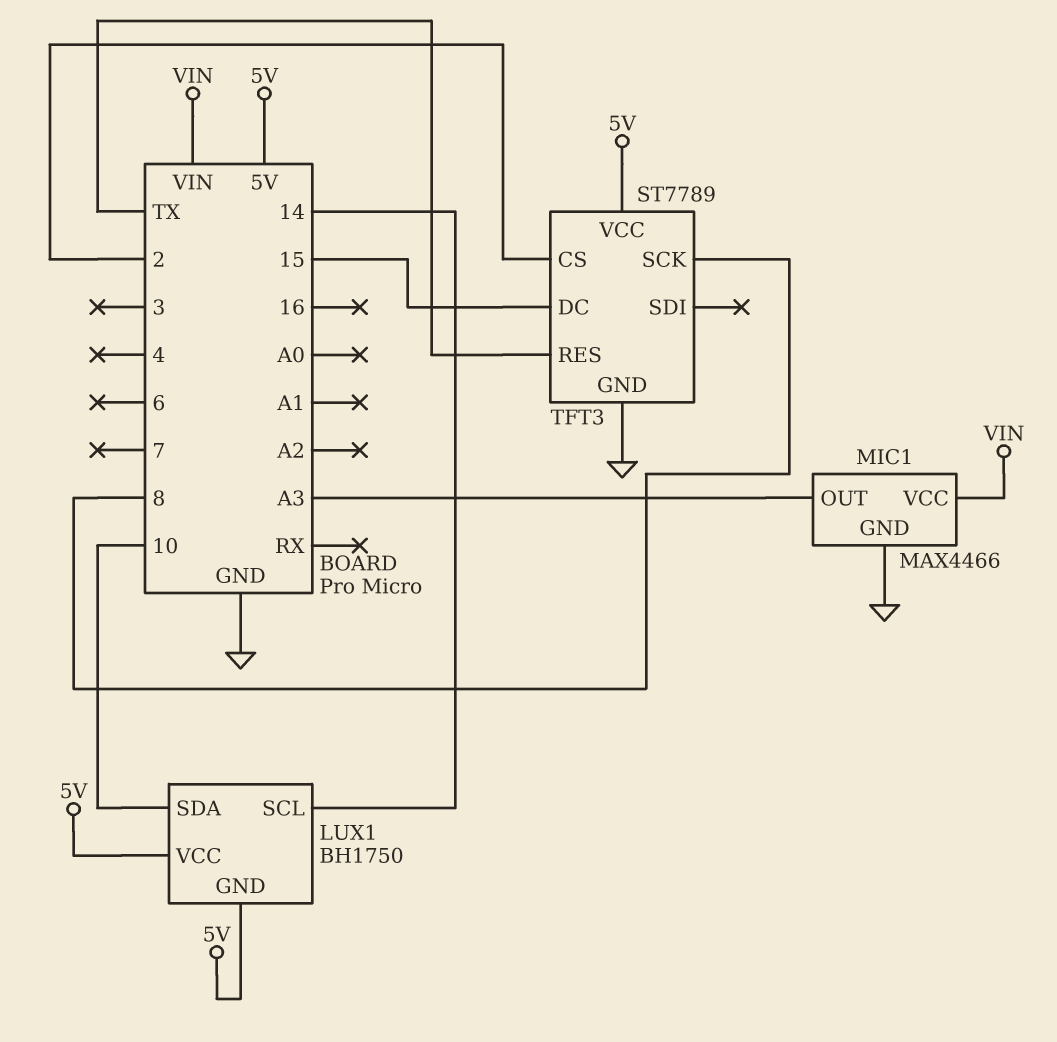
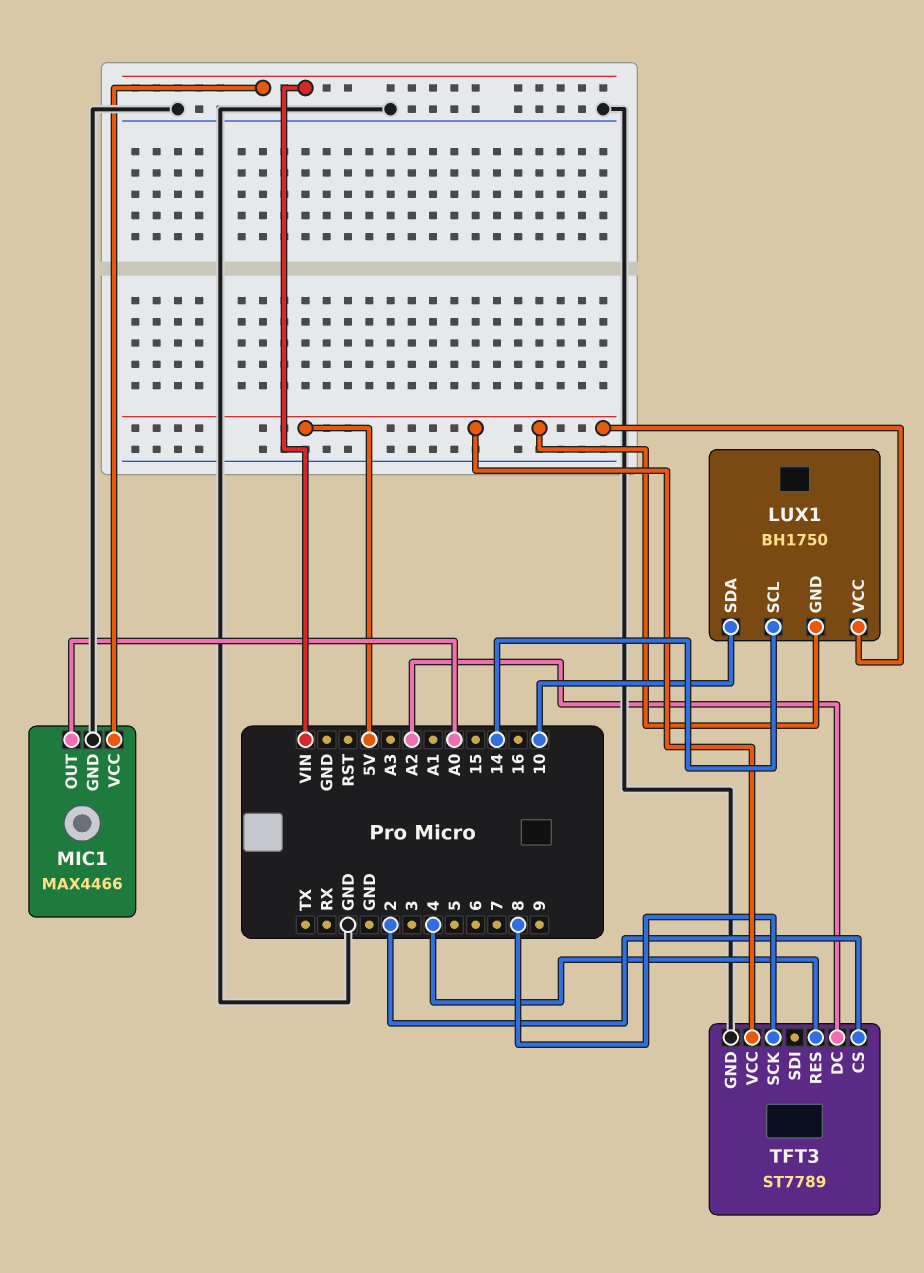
MIC1 pin OUT: A3 -> A0
TFT3 pin DC: 15 -> A2
TFT3 pin RES: TX -> 4

